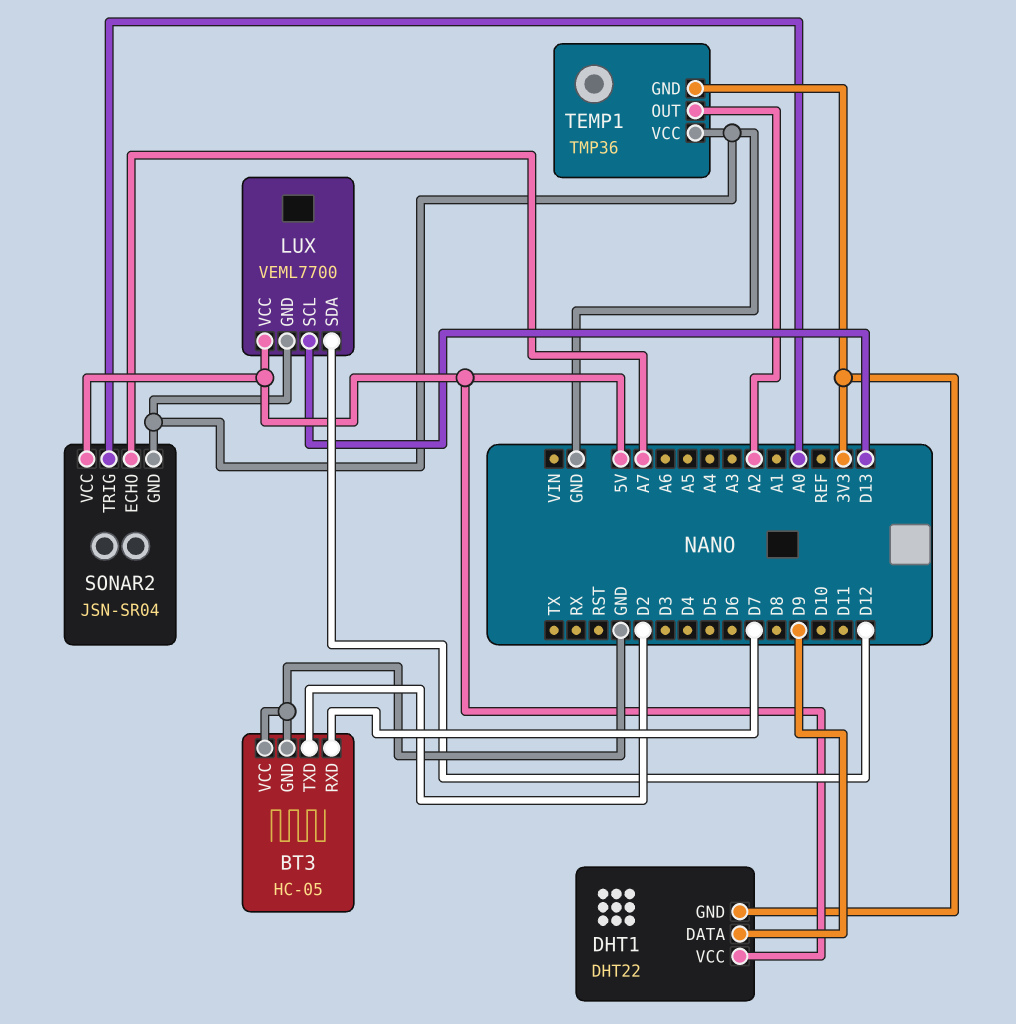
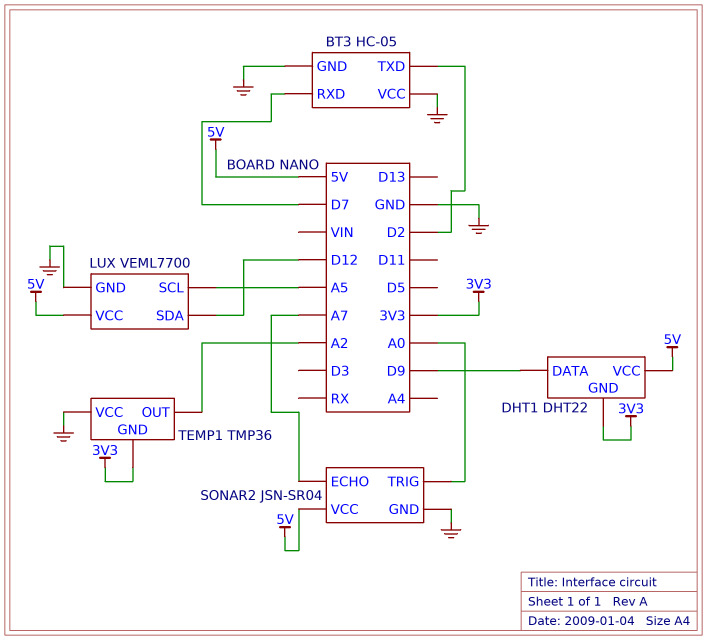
LUX pin SCL: D13 -> A5

